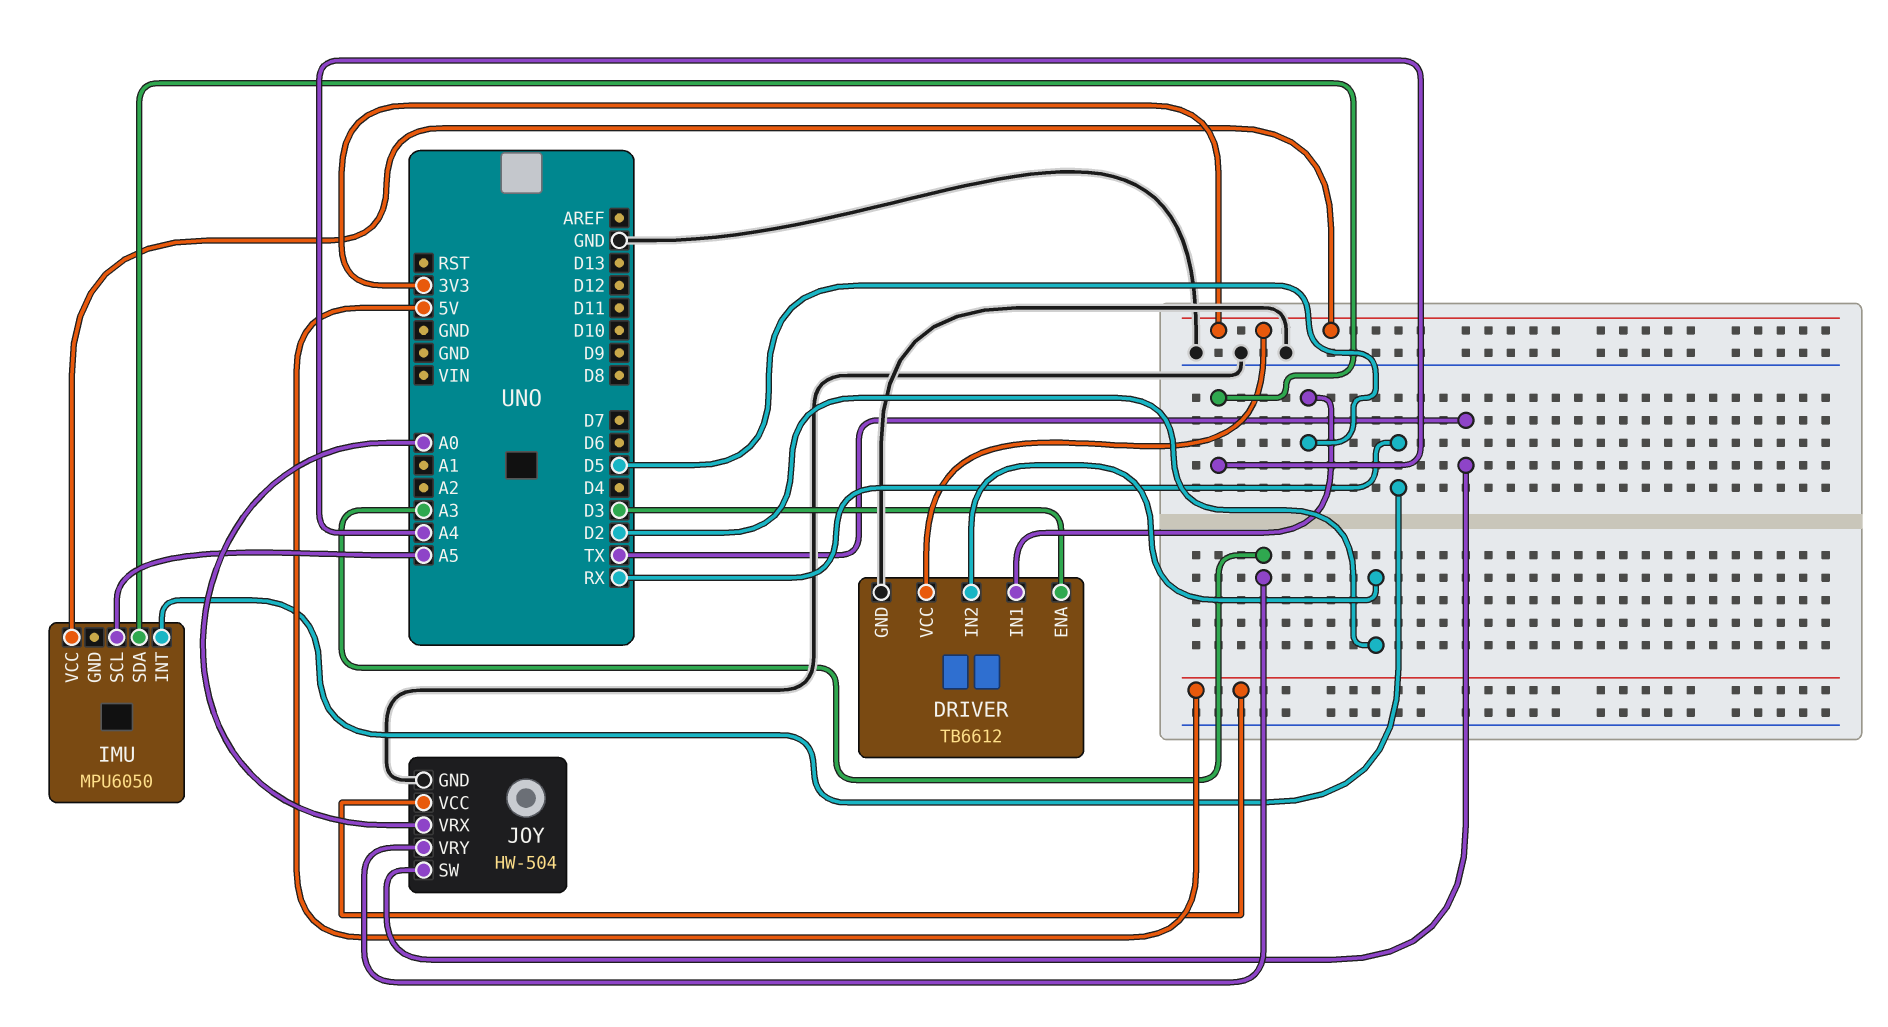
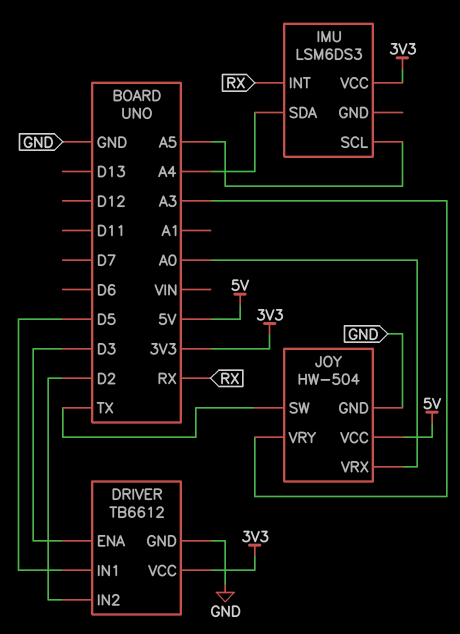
IMU: MPU6050 -> LSM6DS3

